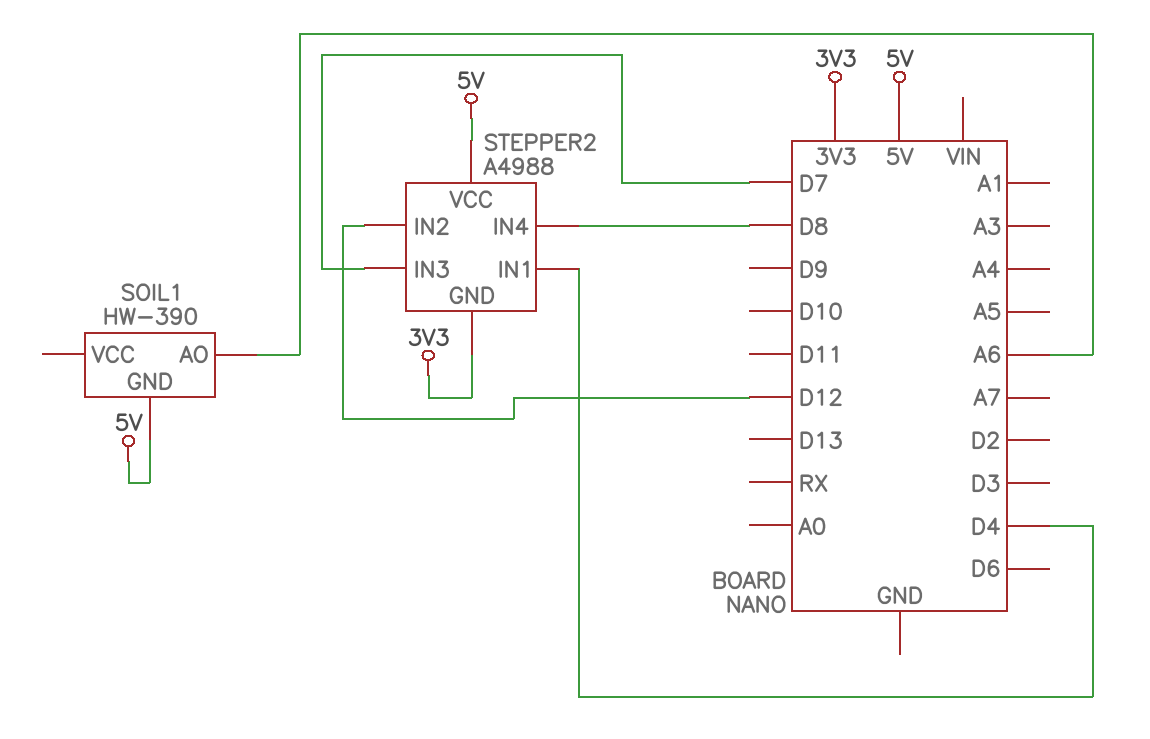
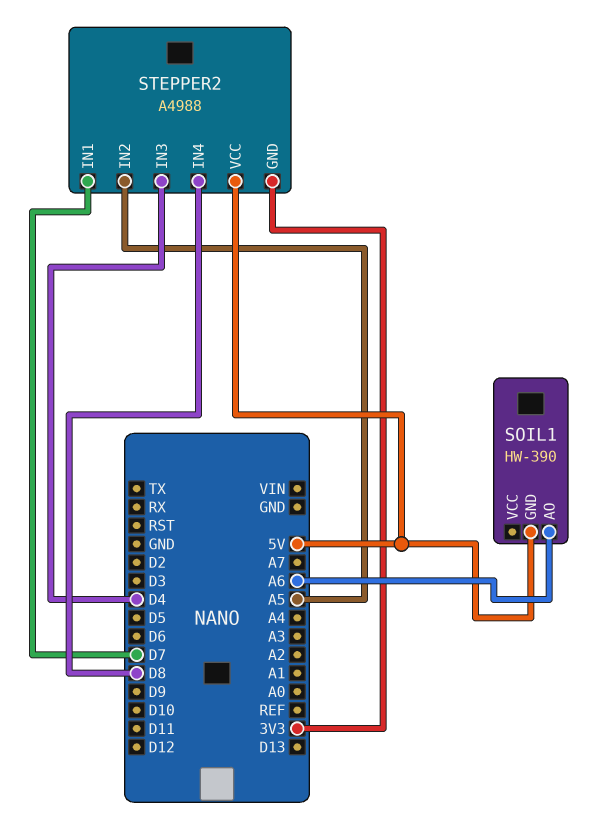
STEPPER2 pin IN1: D4 -> D7
STEPPER2 pin IN2: D12 -> A5
STEPPER2 pin IN3: D7 -> D4

